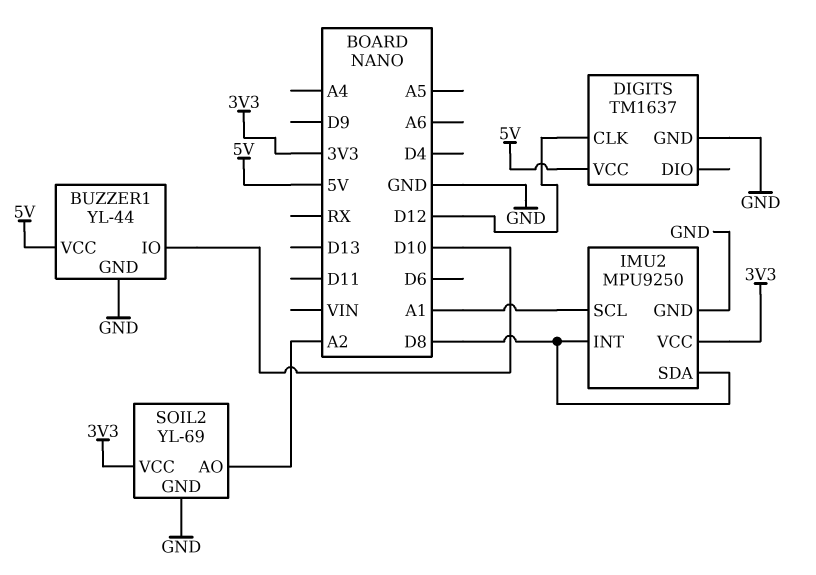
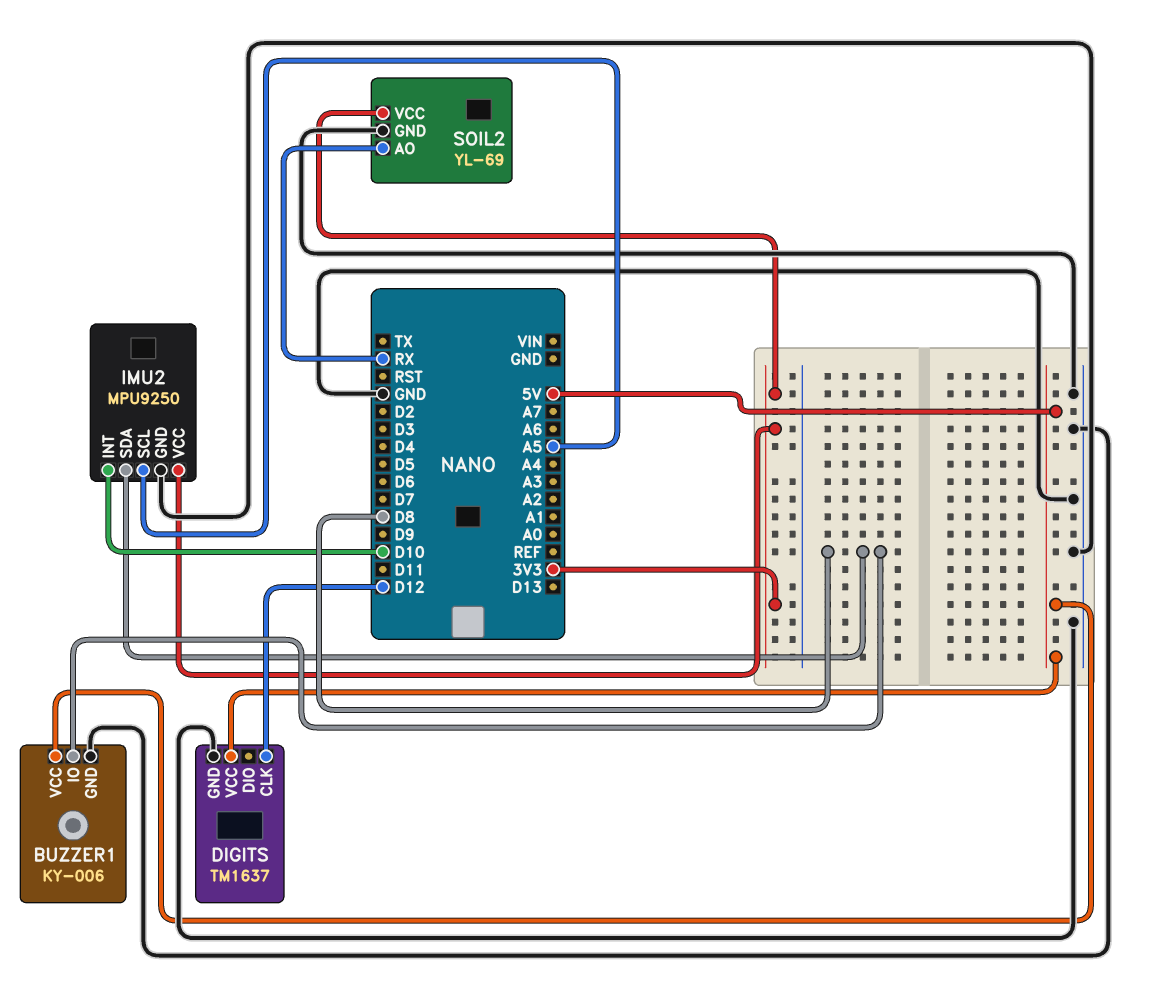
BUZZER1: YL-44 -> KY-006
BUZZER1 pin IO: D10 -> D8
IMU2 pin INT: D8 -> D10
IMU2 pin SCL: A1 -> A5
SOIL2 pin AO: A2 -> RX

